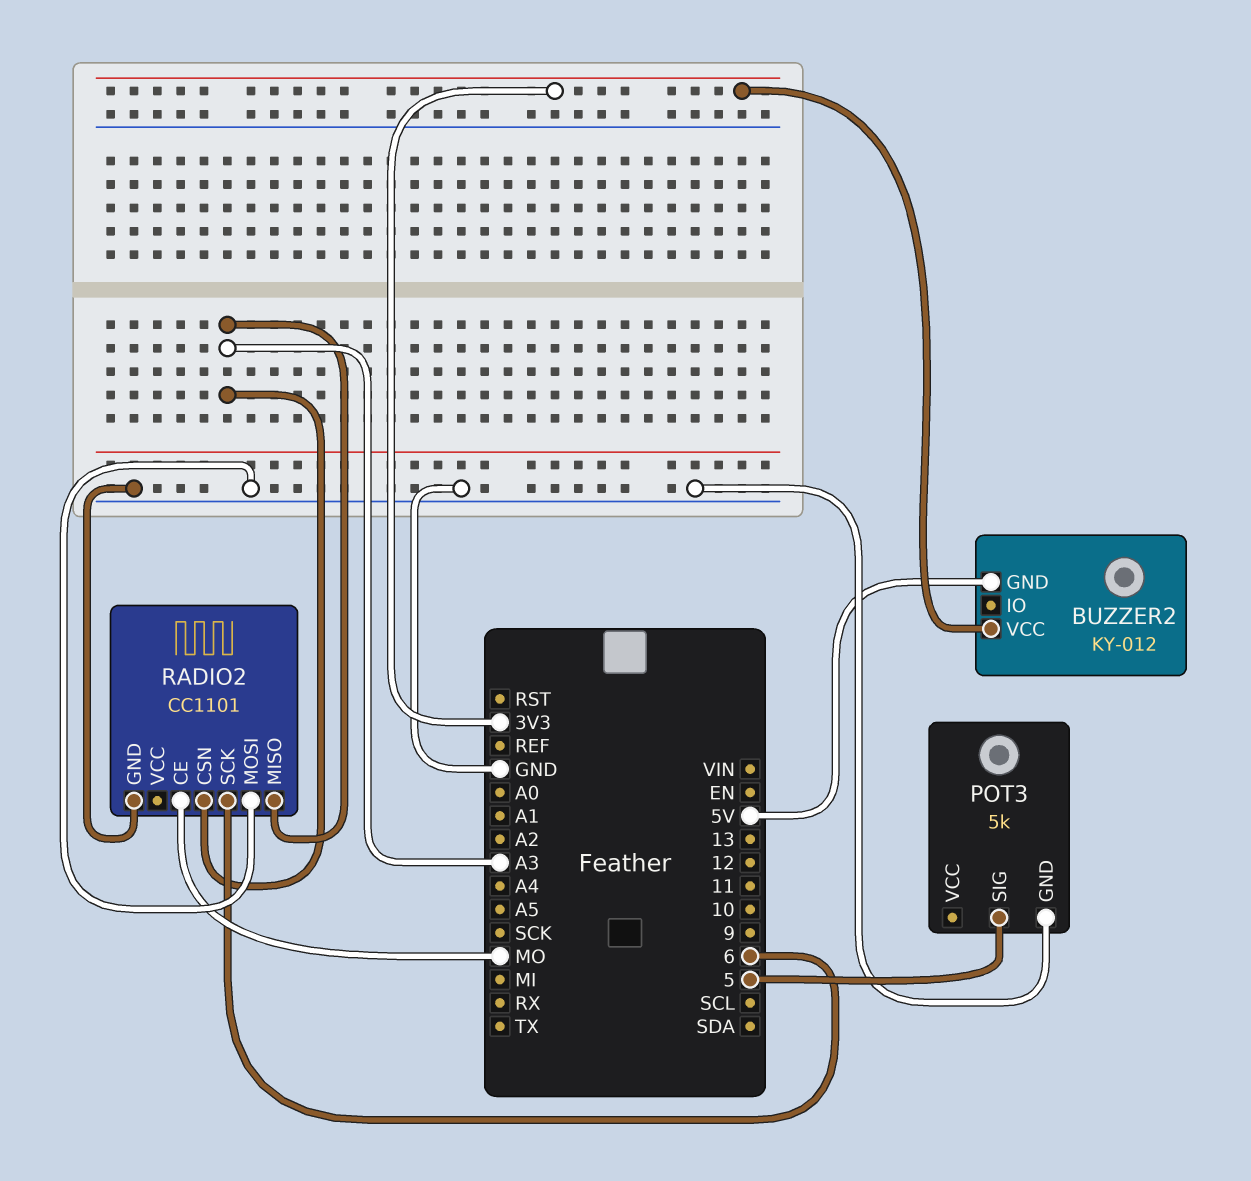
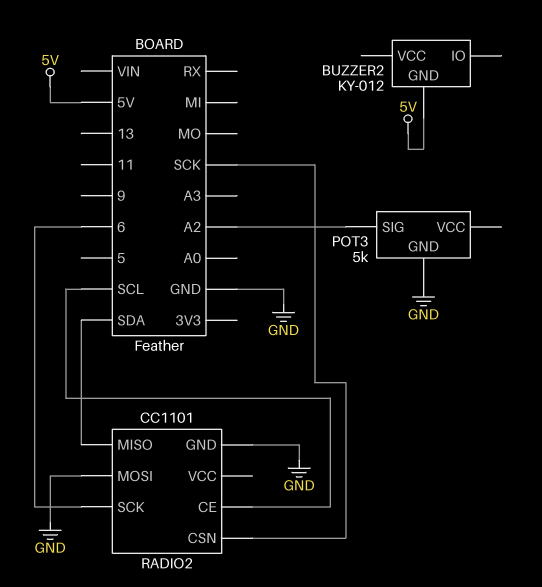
BUZZER2 pin VCC: 3V3 -> none
POT3 pin SIG: 5 -> A2
RADIO2 pin CE: MO -> SCL
RADIO2 pin CSN: A3 -> SCK
RADIO2 pin MISO: A3 -> SDA

